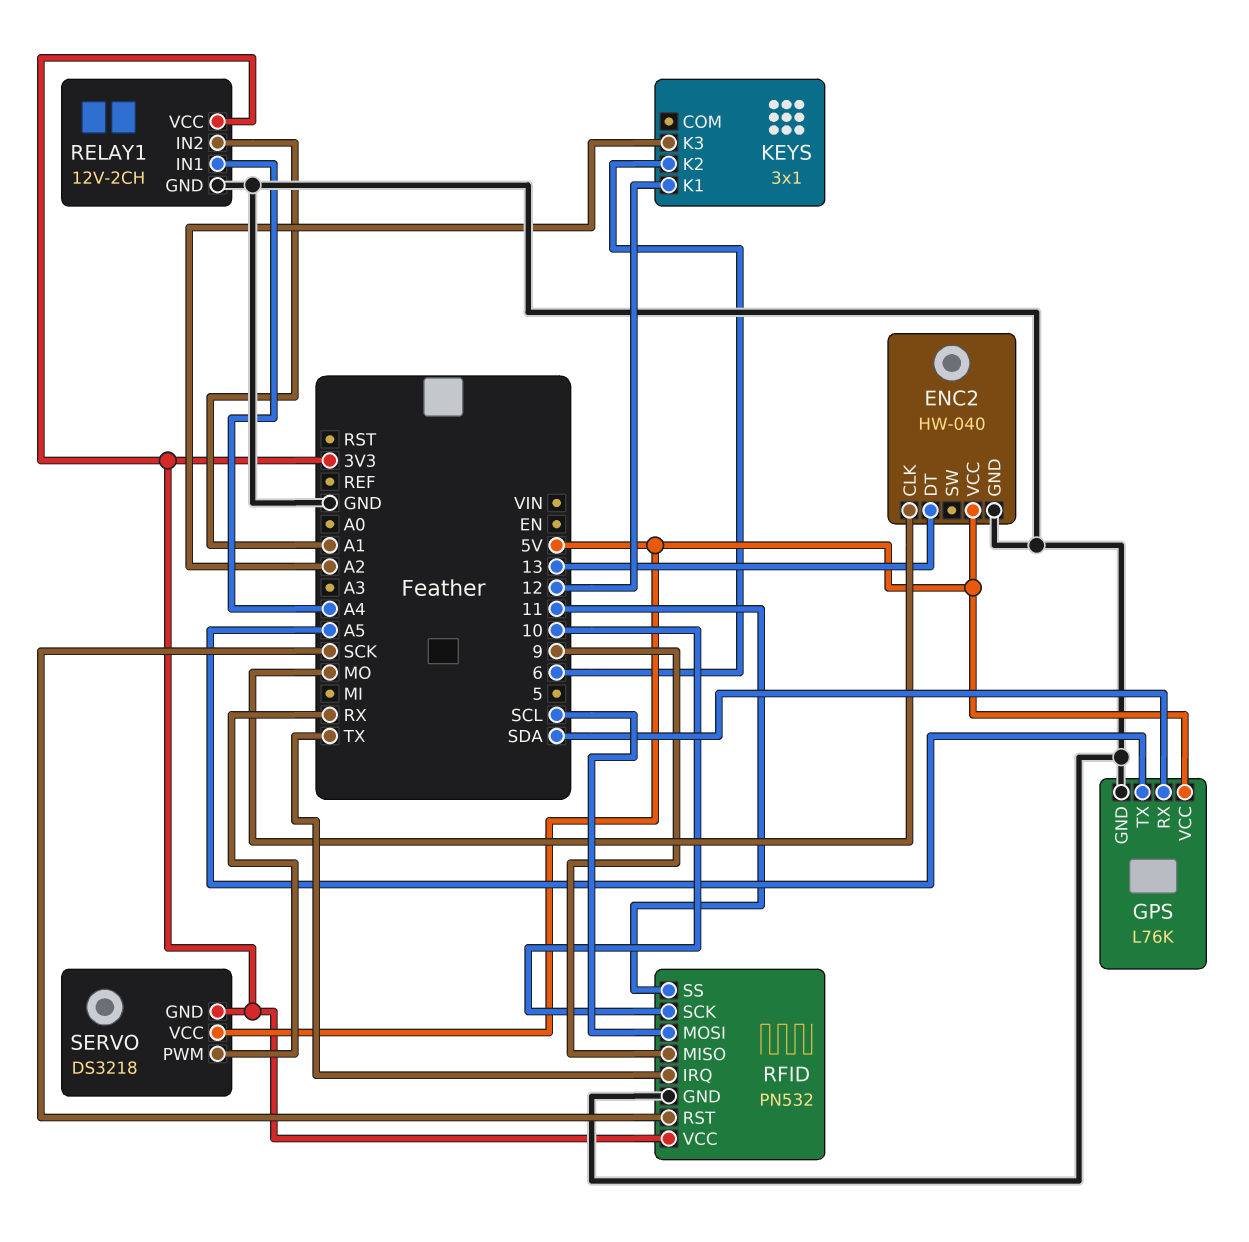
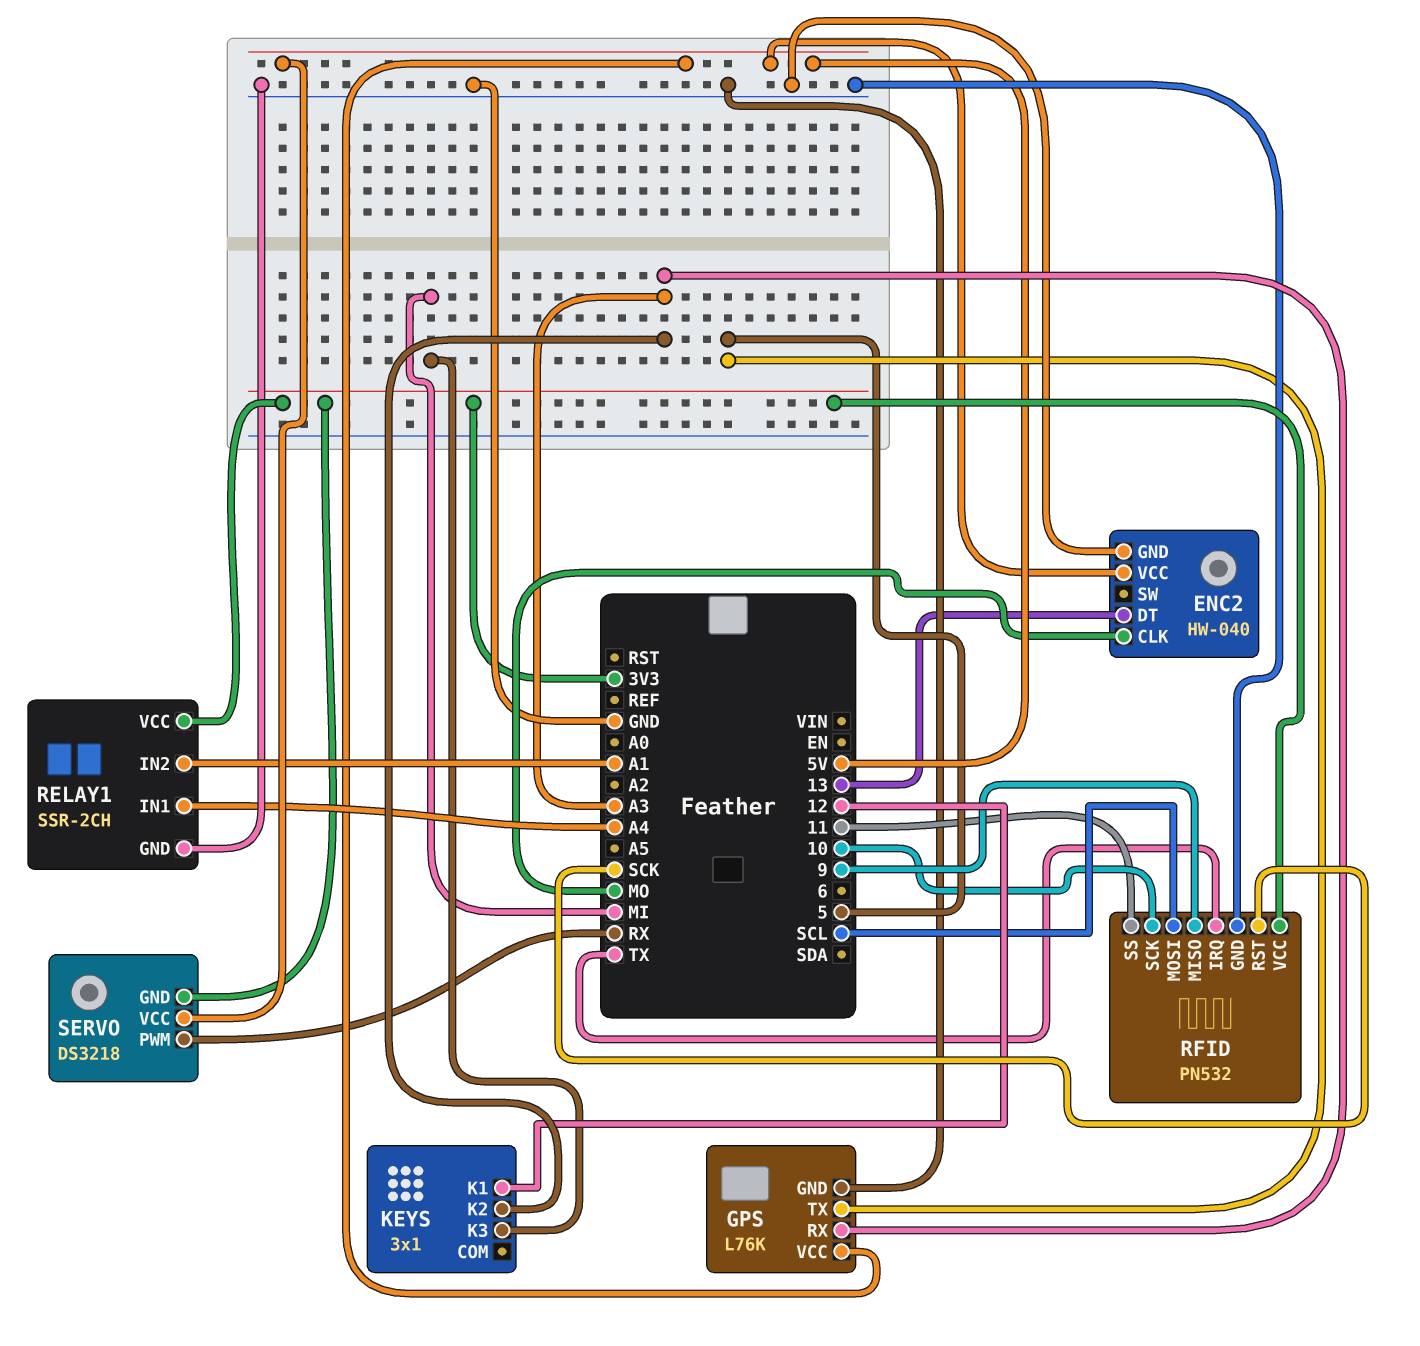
GPS pin RX: SDA -> A3
GPS pin TX: A5 -> 5
KEYS pin K2: 6 -> A3
KEYS pin K3: A2 -> MI
RELAY1: 12V-2CH -> SSR-2CH

